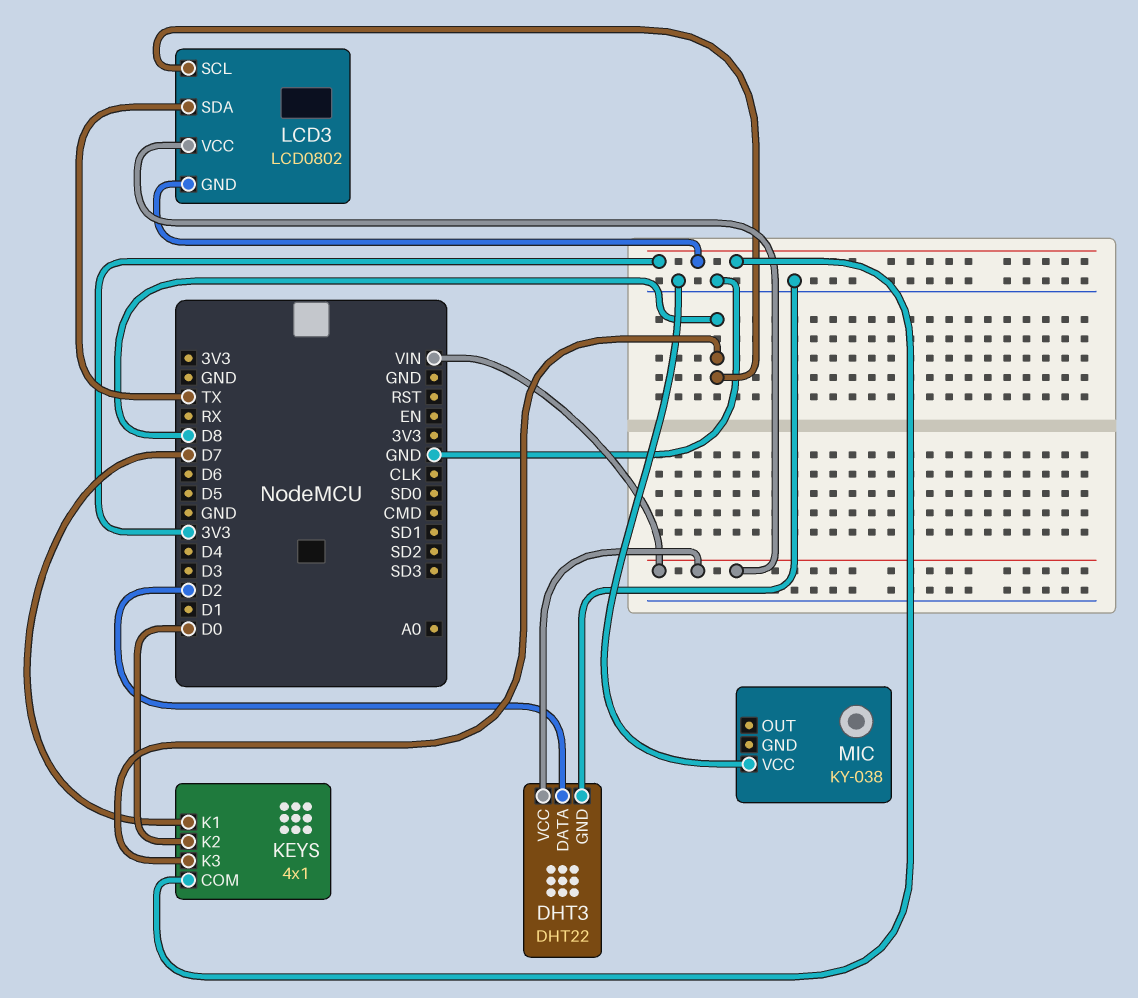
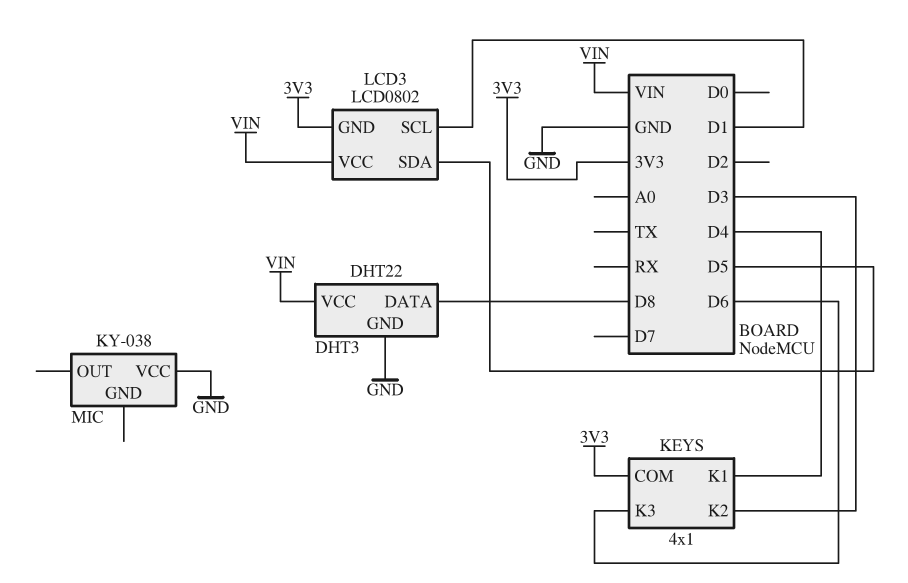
DHT3 pin DATA: D2 -> D8
KEYS pin K1: D7 -> D4
KEYS pin K2: D0 -> D3
KEYS pin K3: D8 -> D6
LCD3 pin SCL: D8 -> D1
LCD3 pin SDA: TX -> D5

